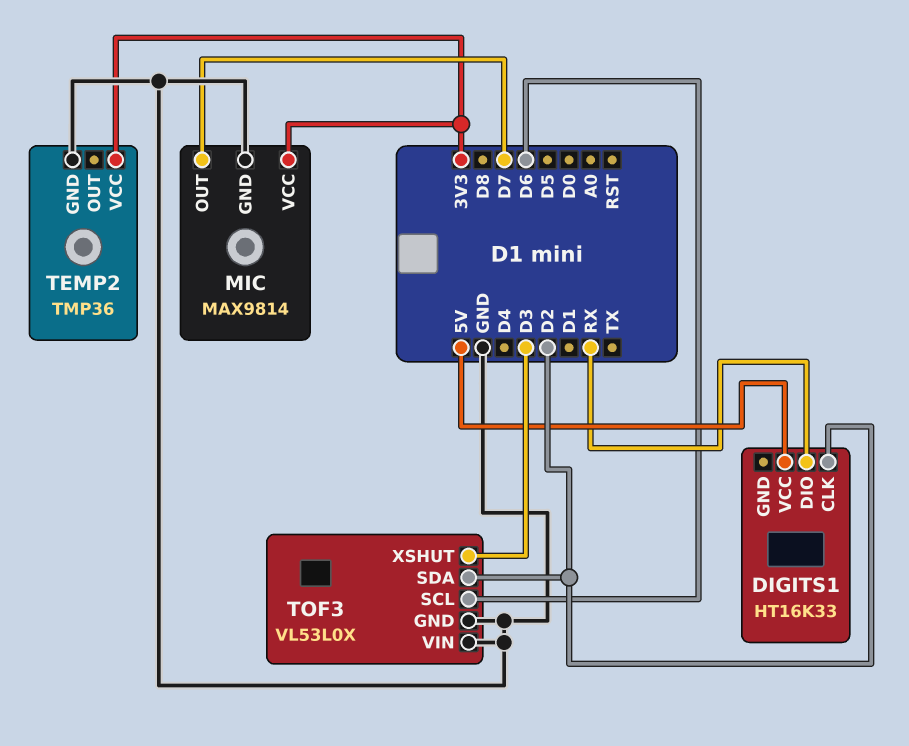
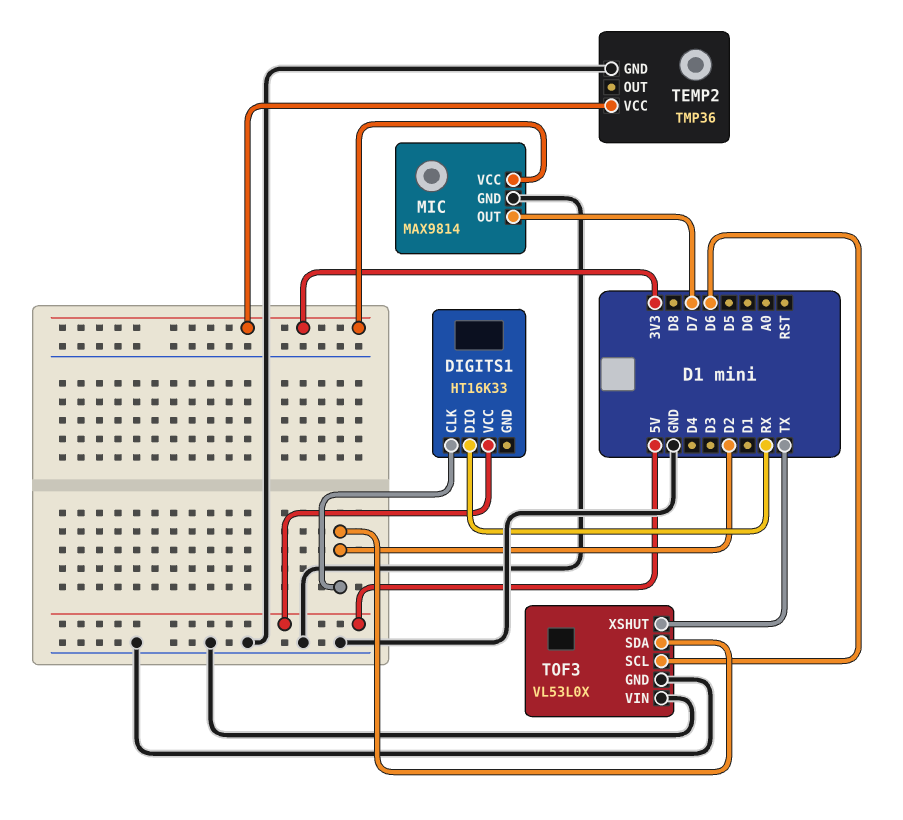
TOF3 pin XSHUT: D3 -> TX

